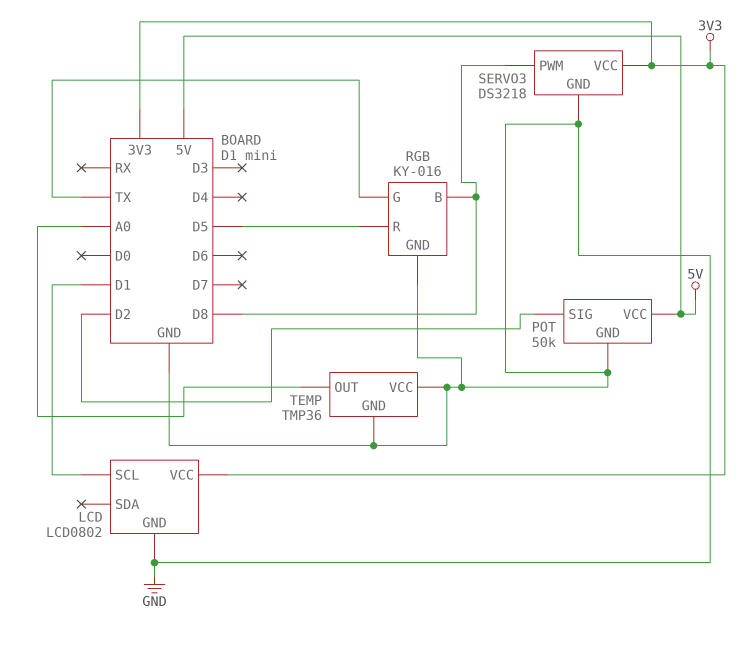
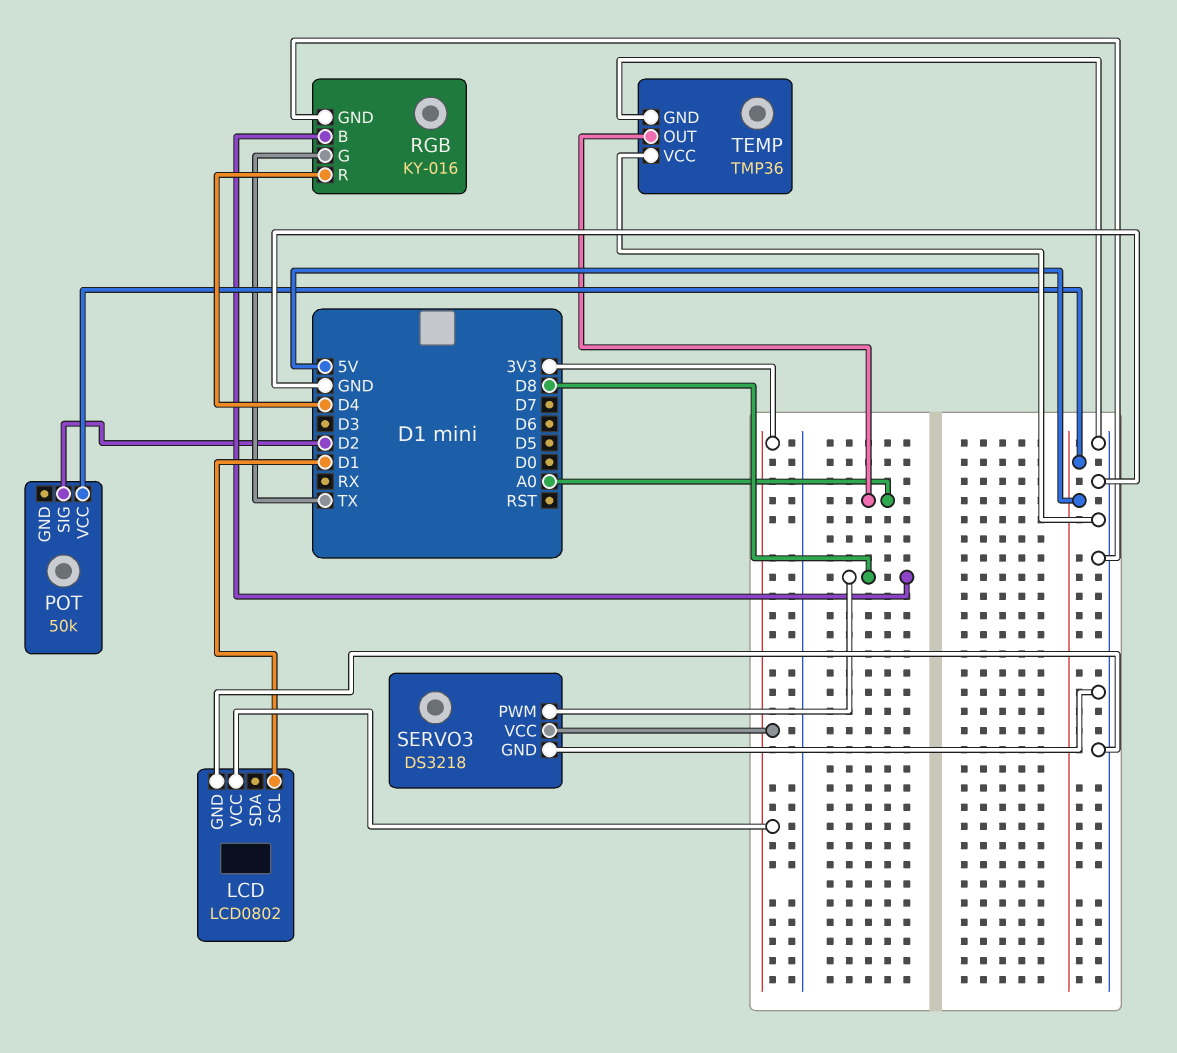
POT pin GND: GND -> none
RGB pin R: D5 -> D4

